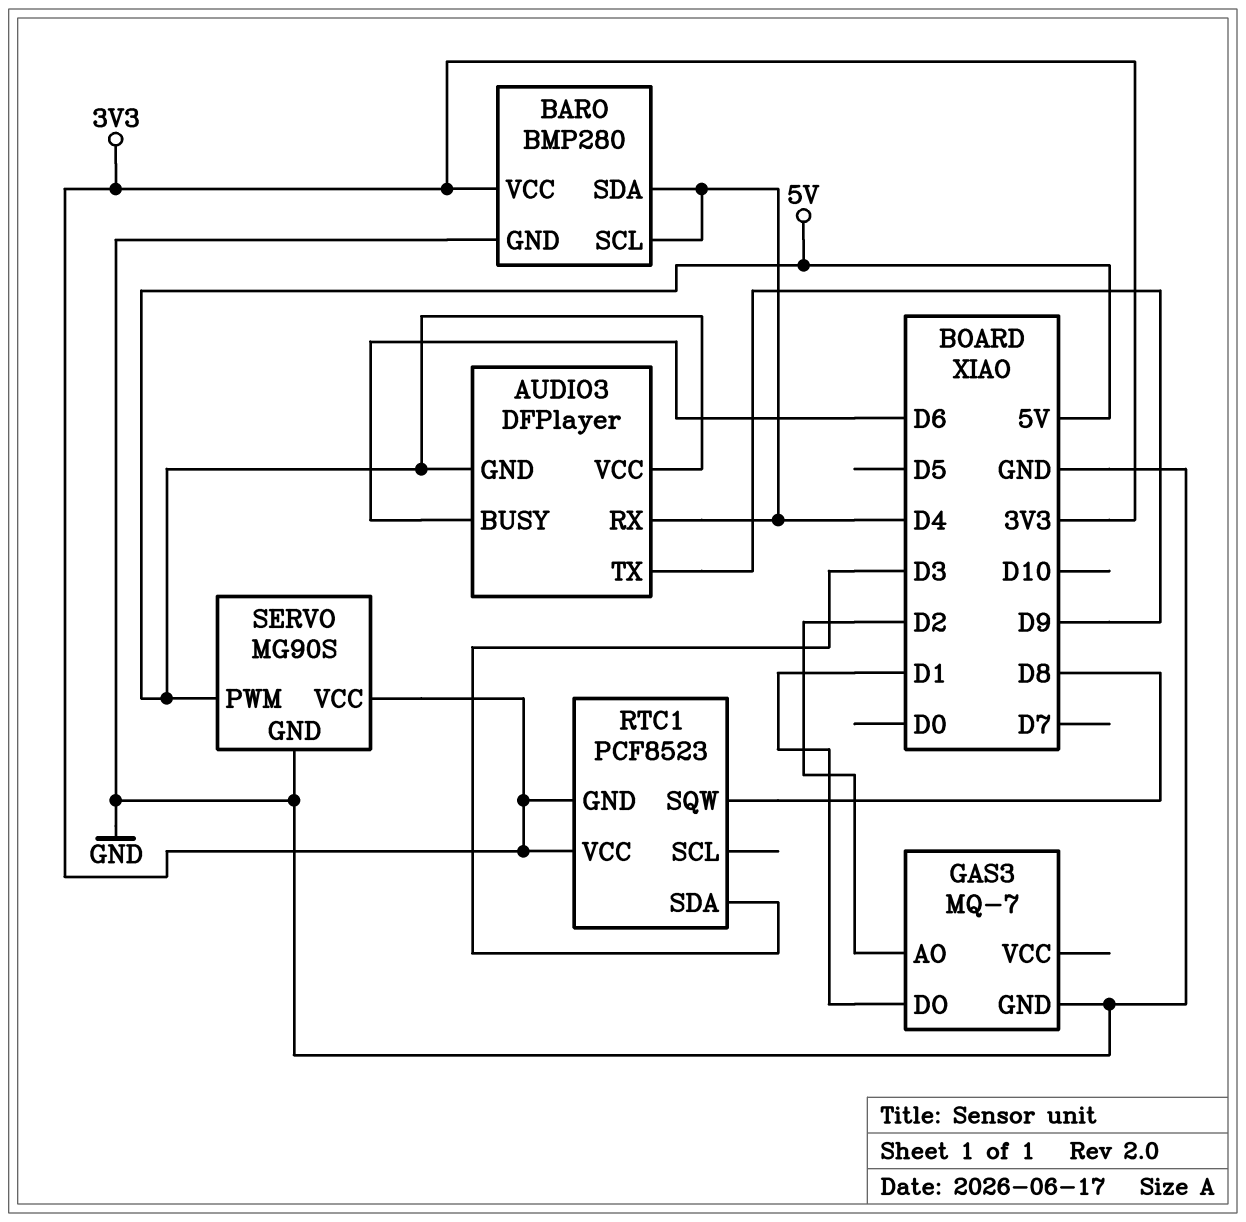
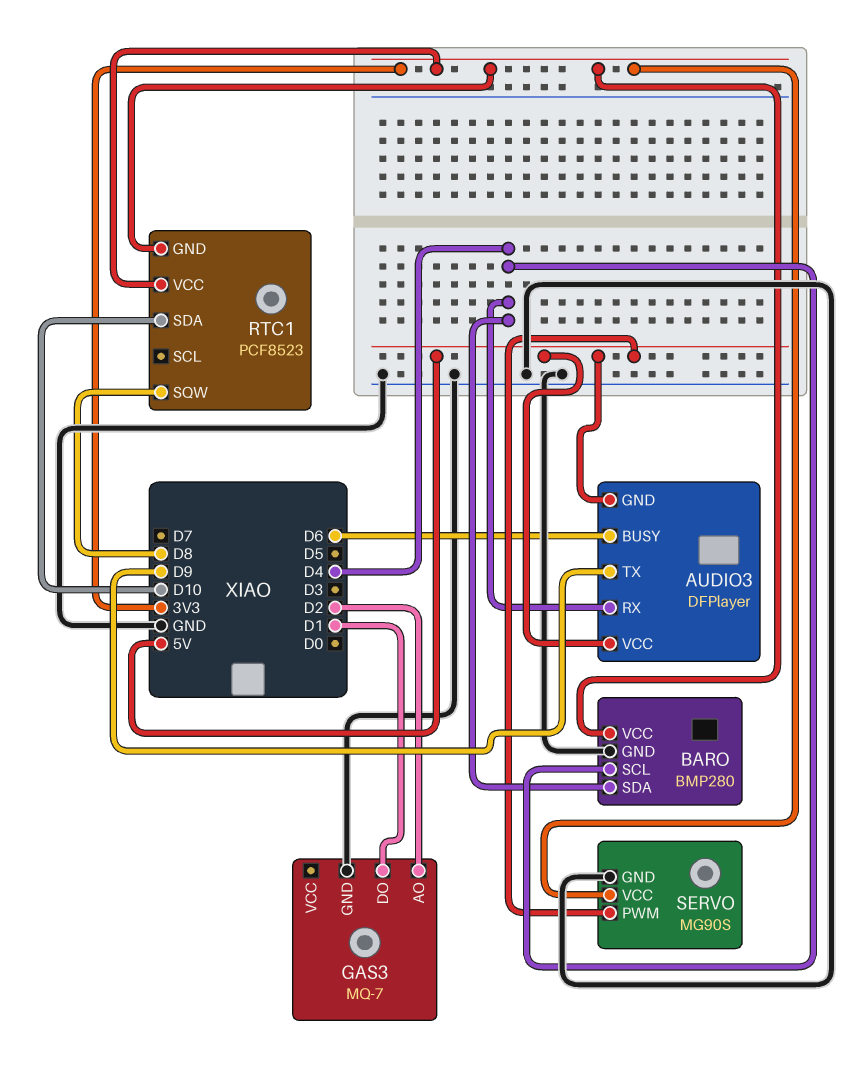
RTC1 pin SDA: D3 -> D10

